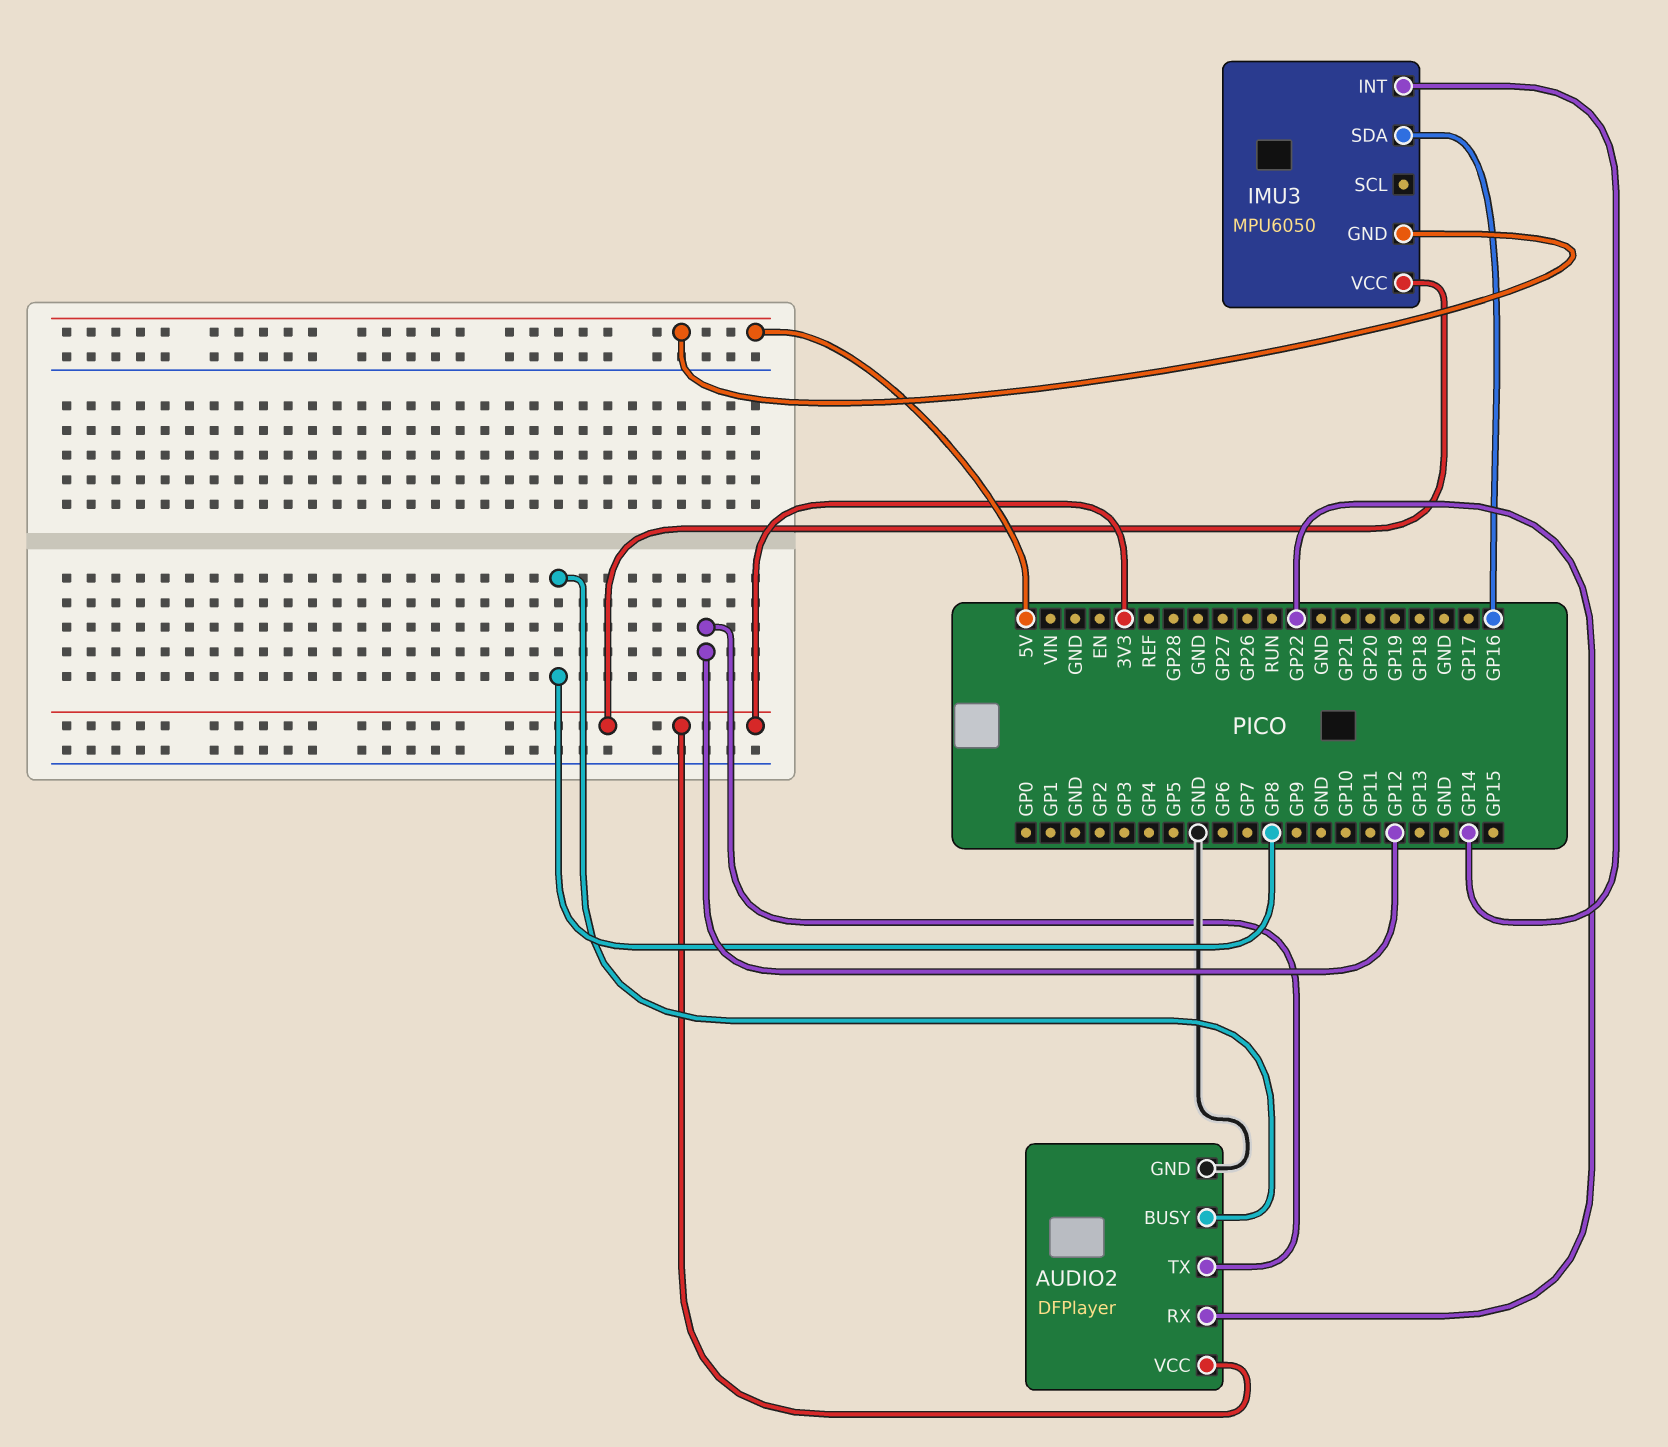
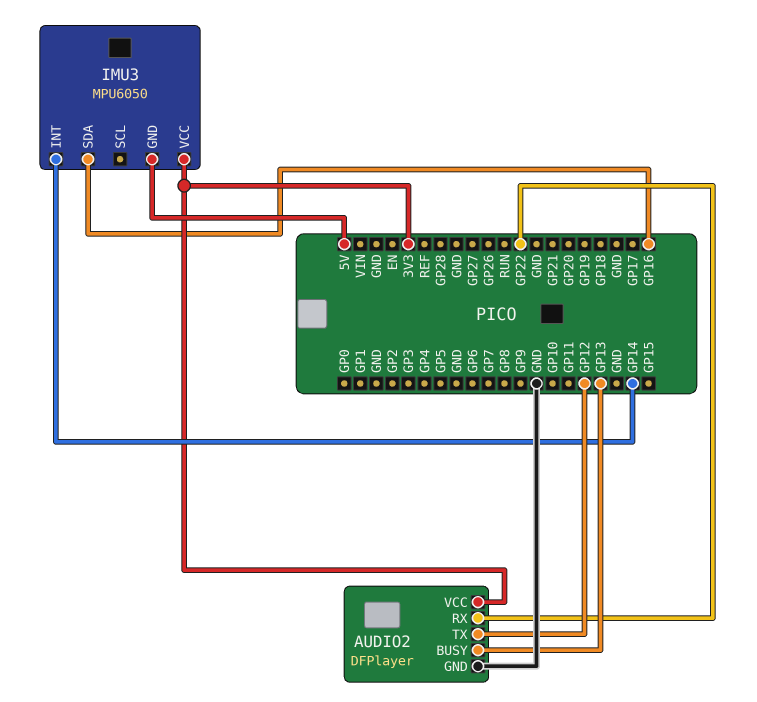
AUDIO2 pin BUSY: GP8 -> GP13

